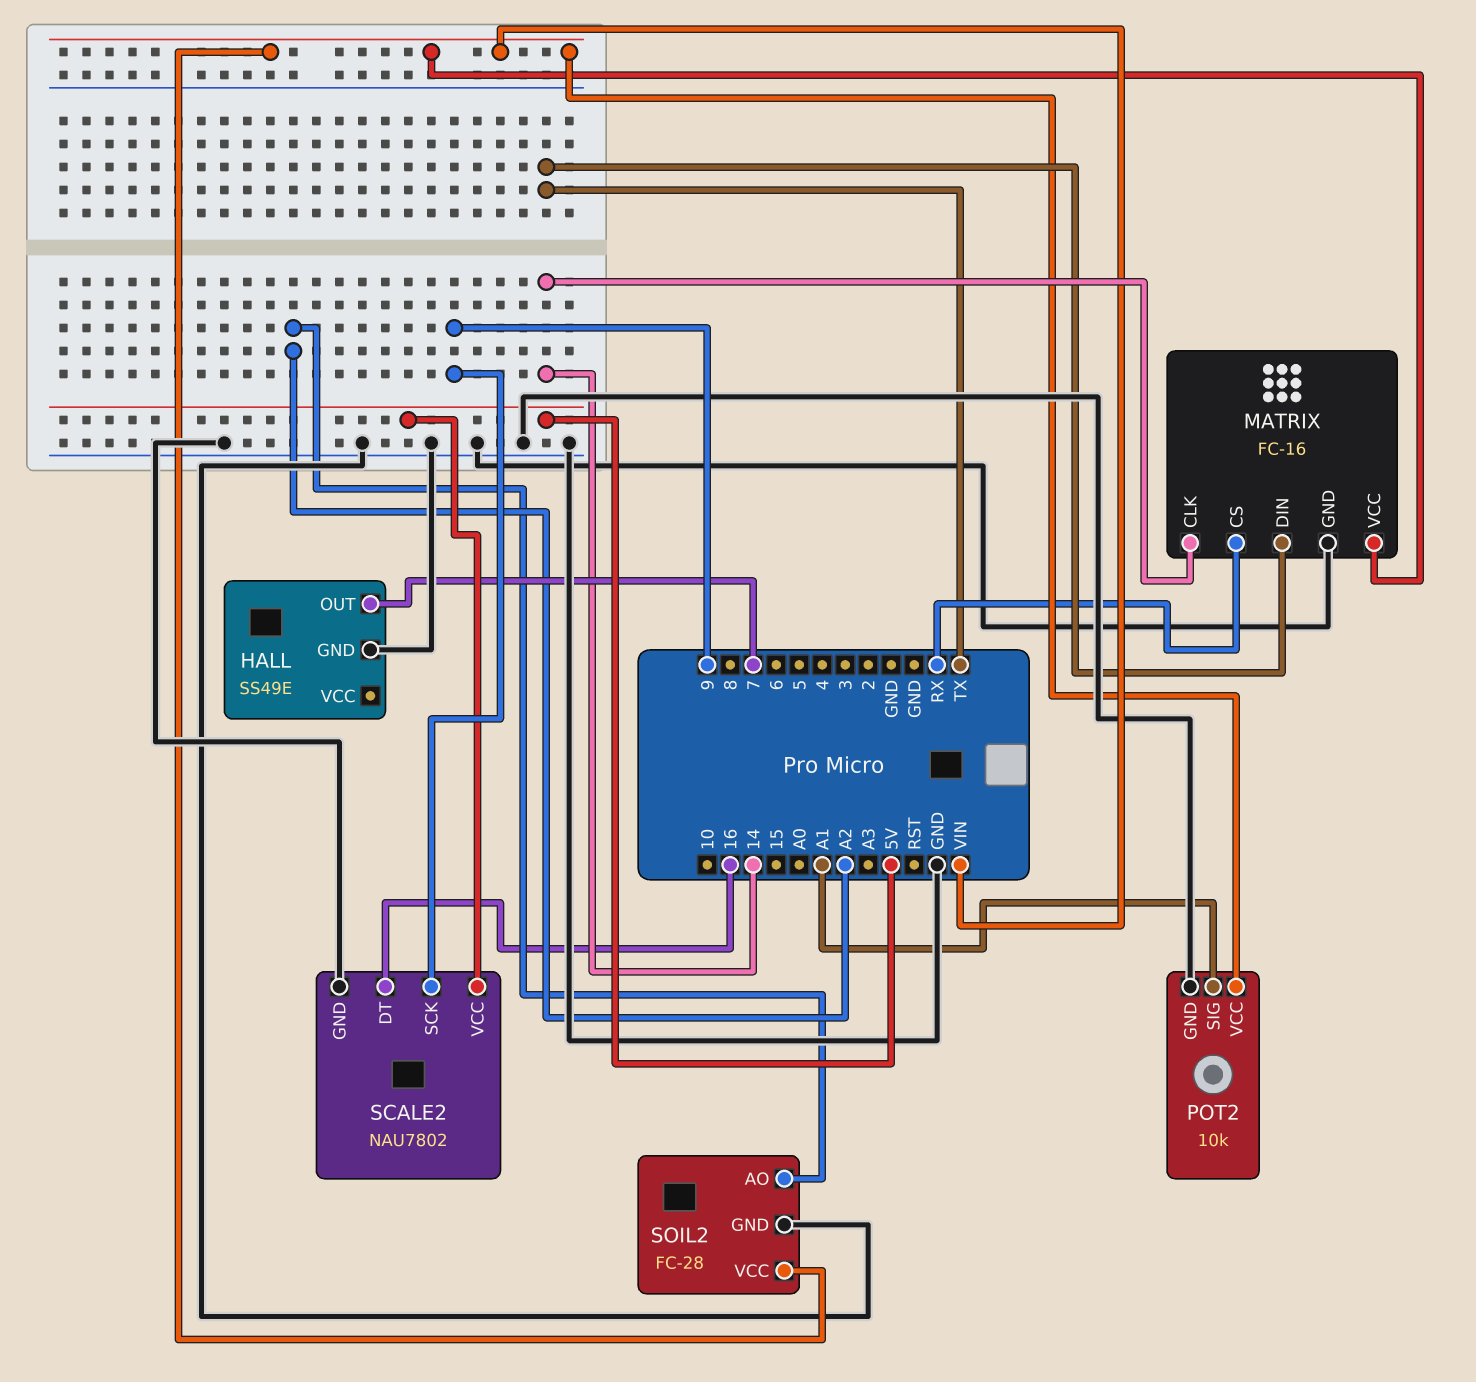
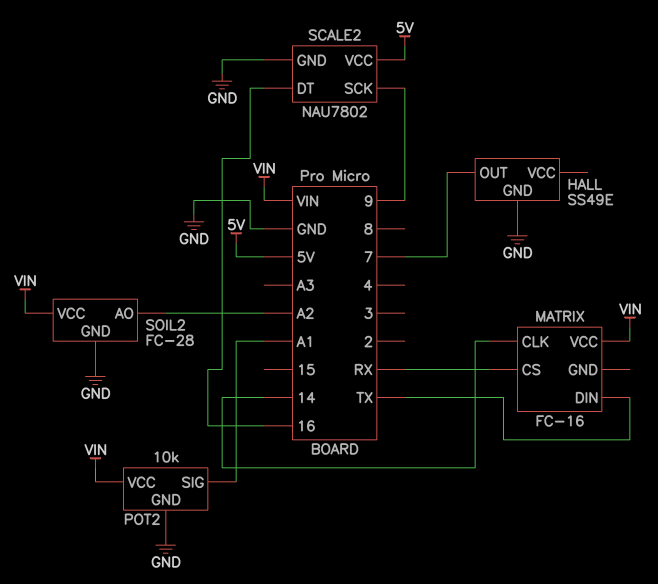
MATRIX pin GND: GND -> none

